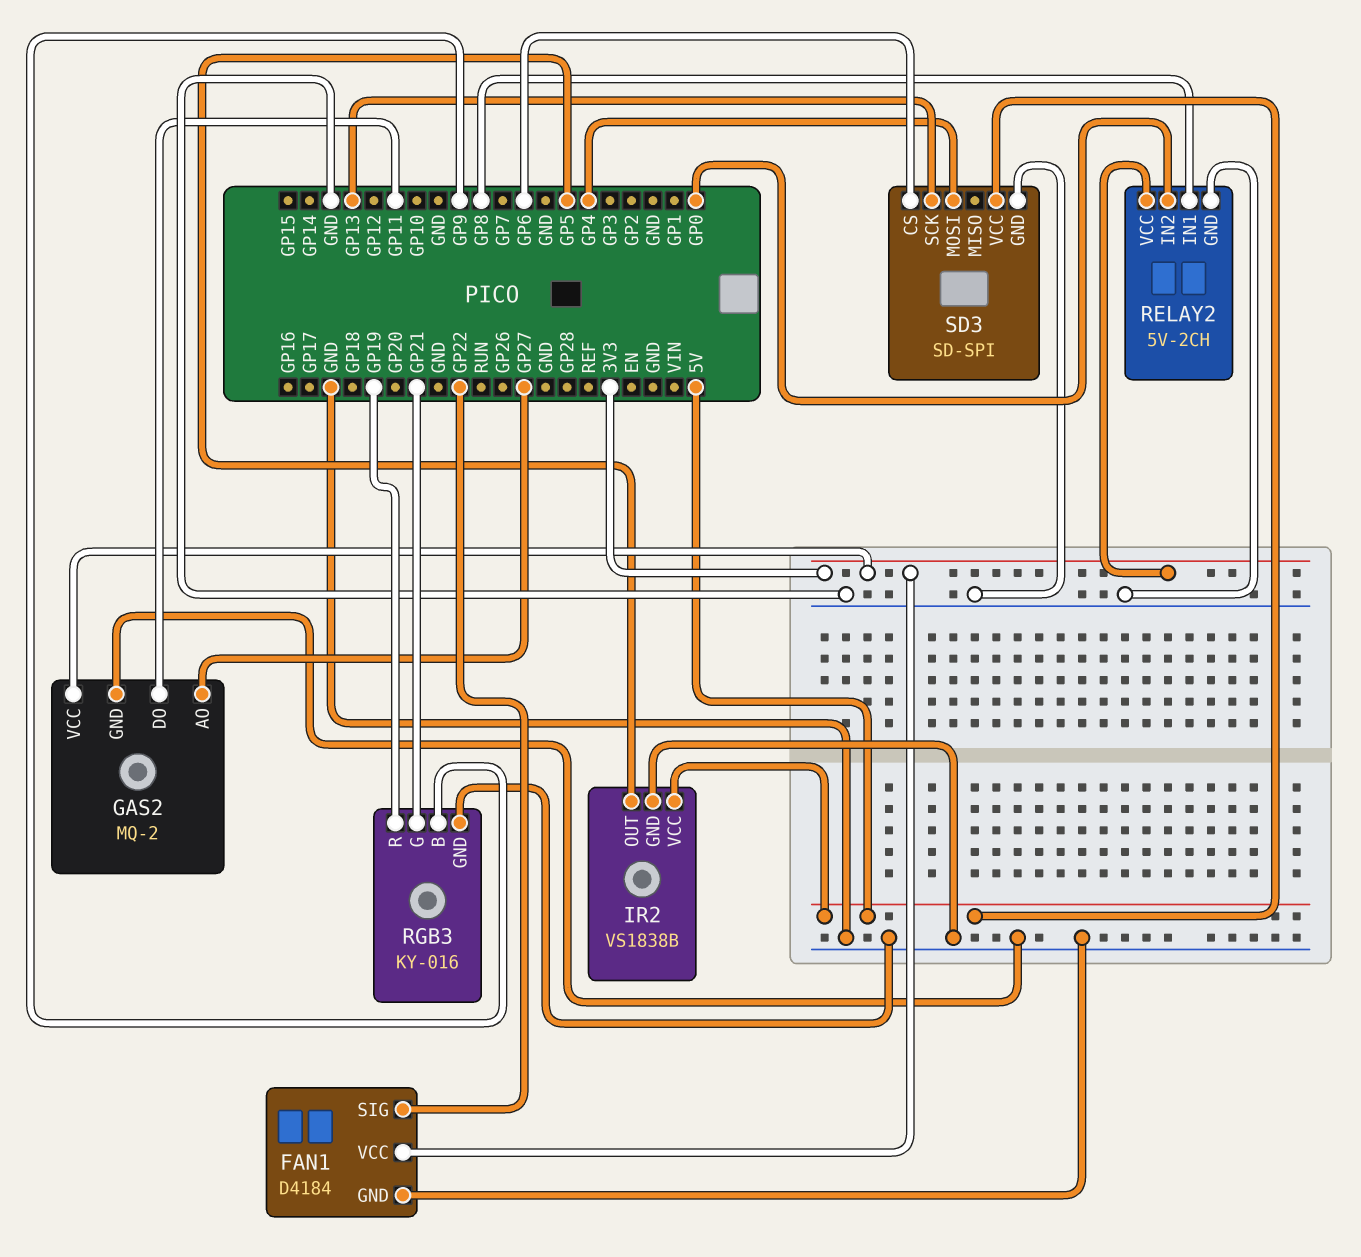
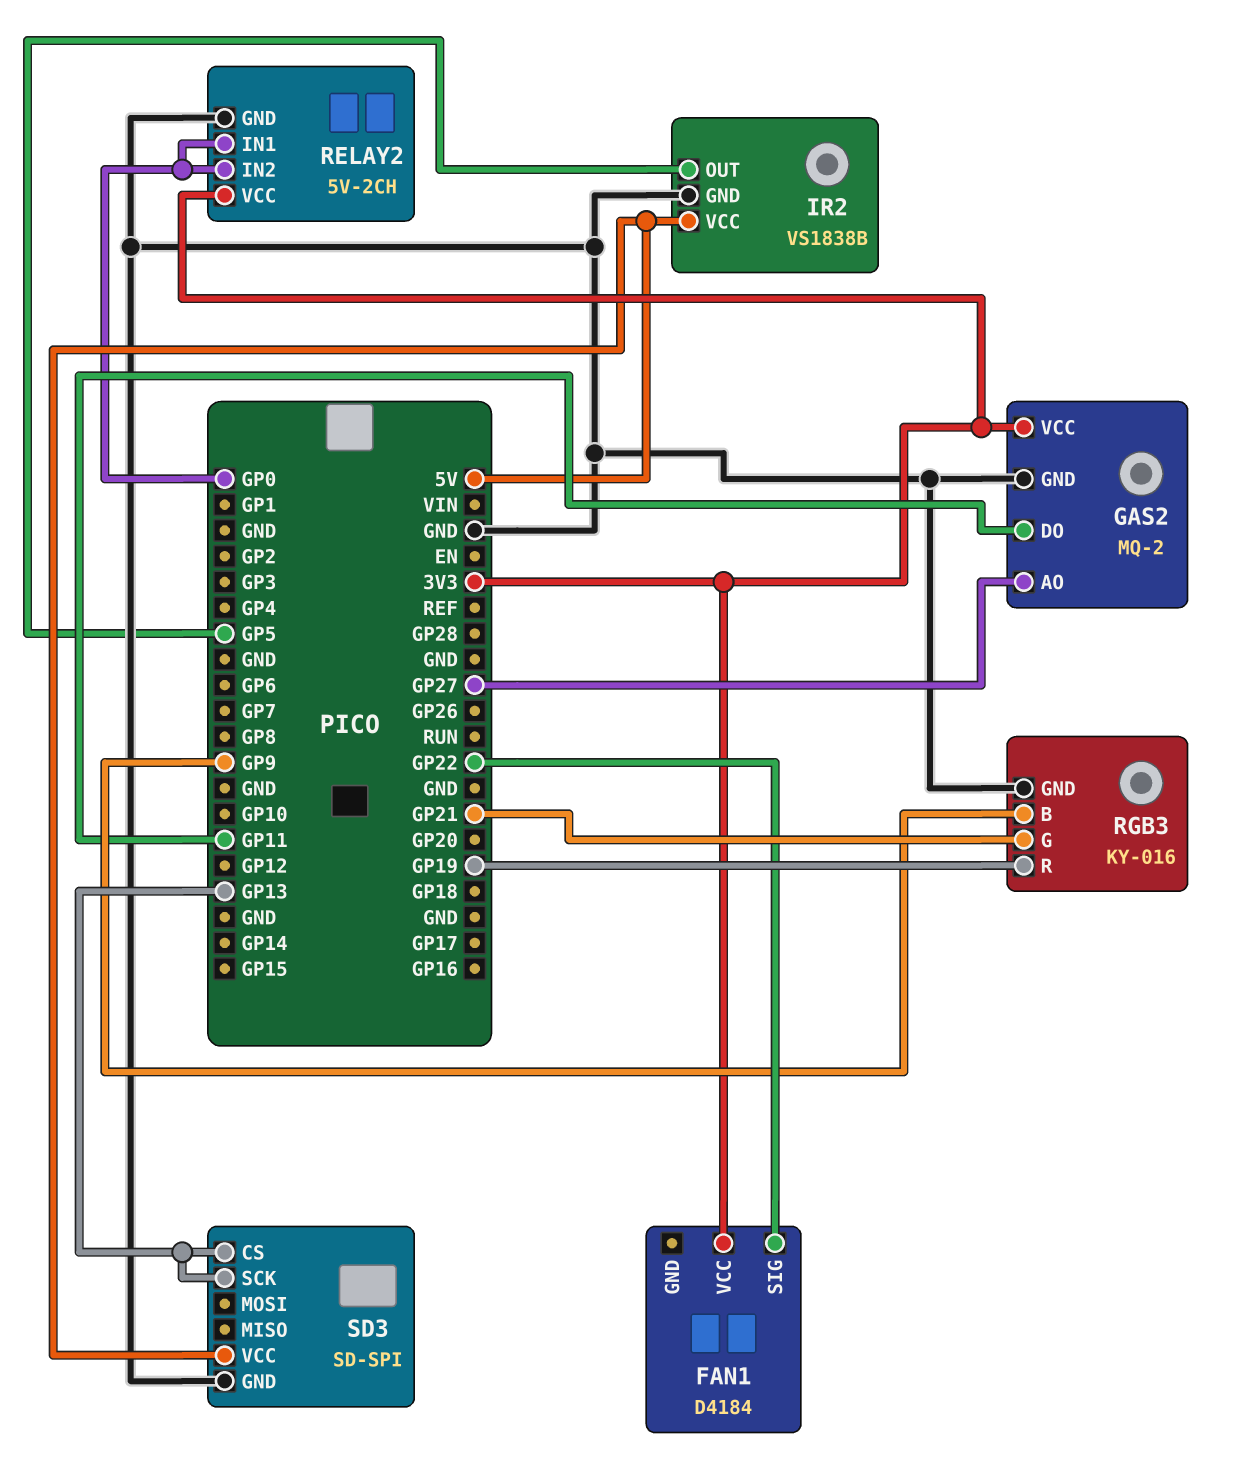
FAN1 pin GND: GND -> none
RELAY2 pin IN1: GP8 -> GP0
SD3 pin CS: GP6 -> GP13
SD3 pin MOSI: GP4 -> none

